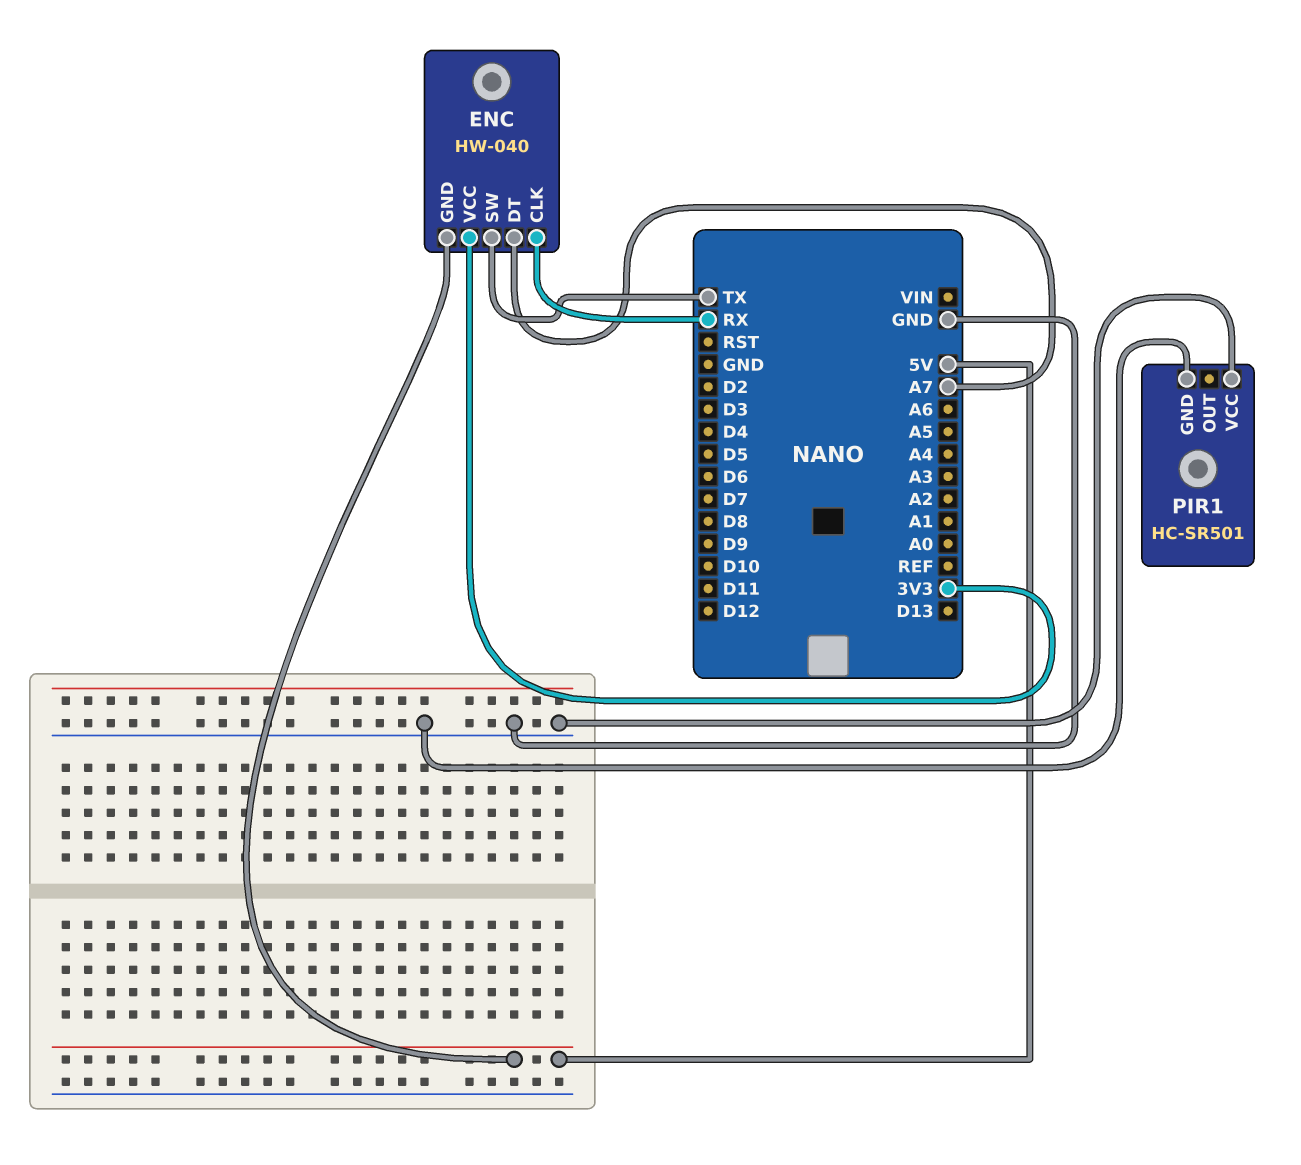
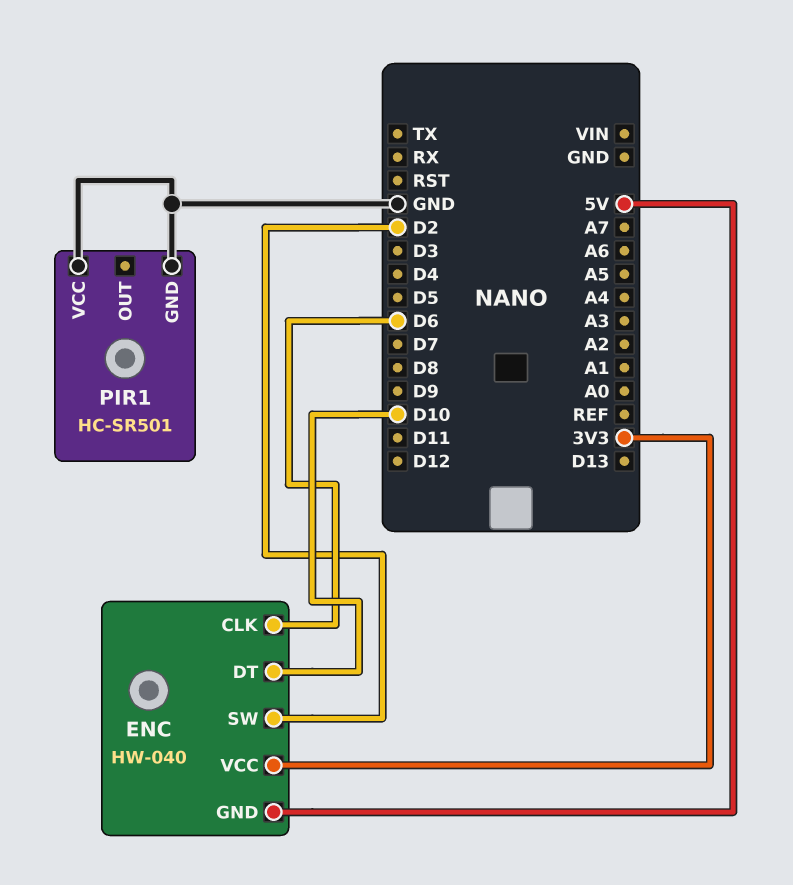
ENC pin CLK: RX -> D6
ENC pin DT: A7 -> D10
ENC pin SW: TX -> D2

